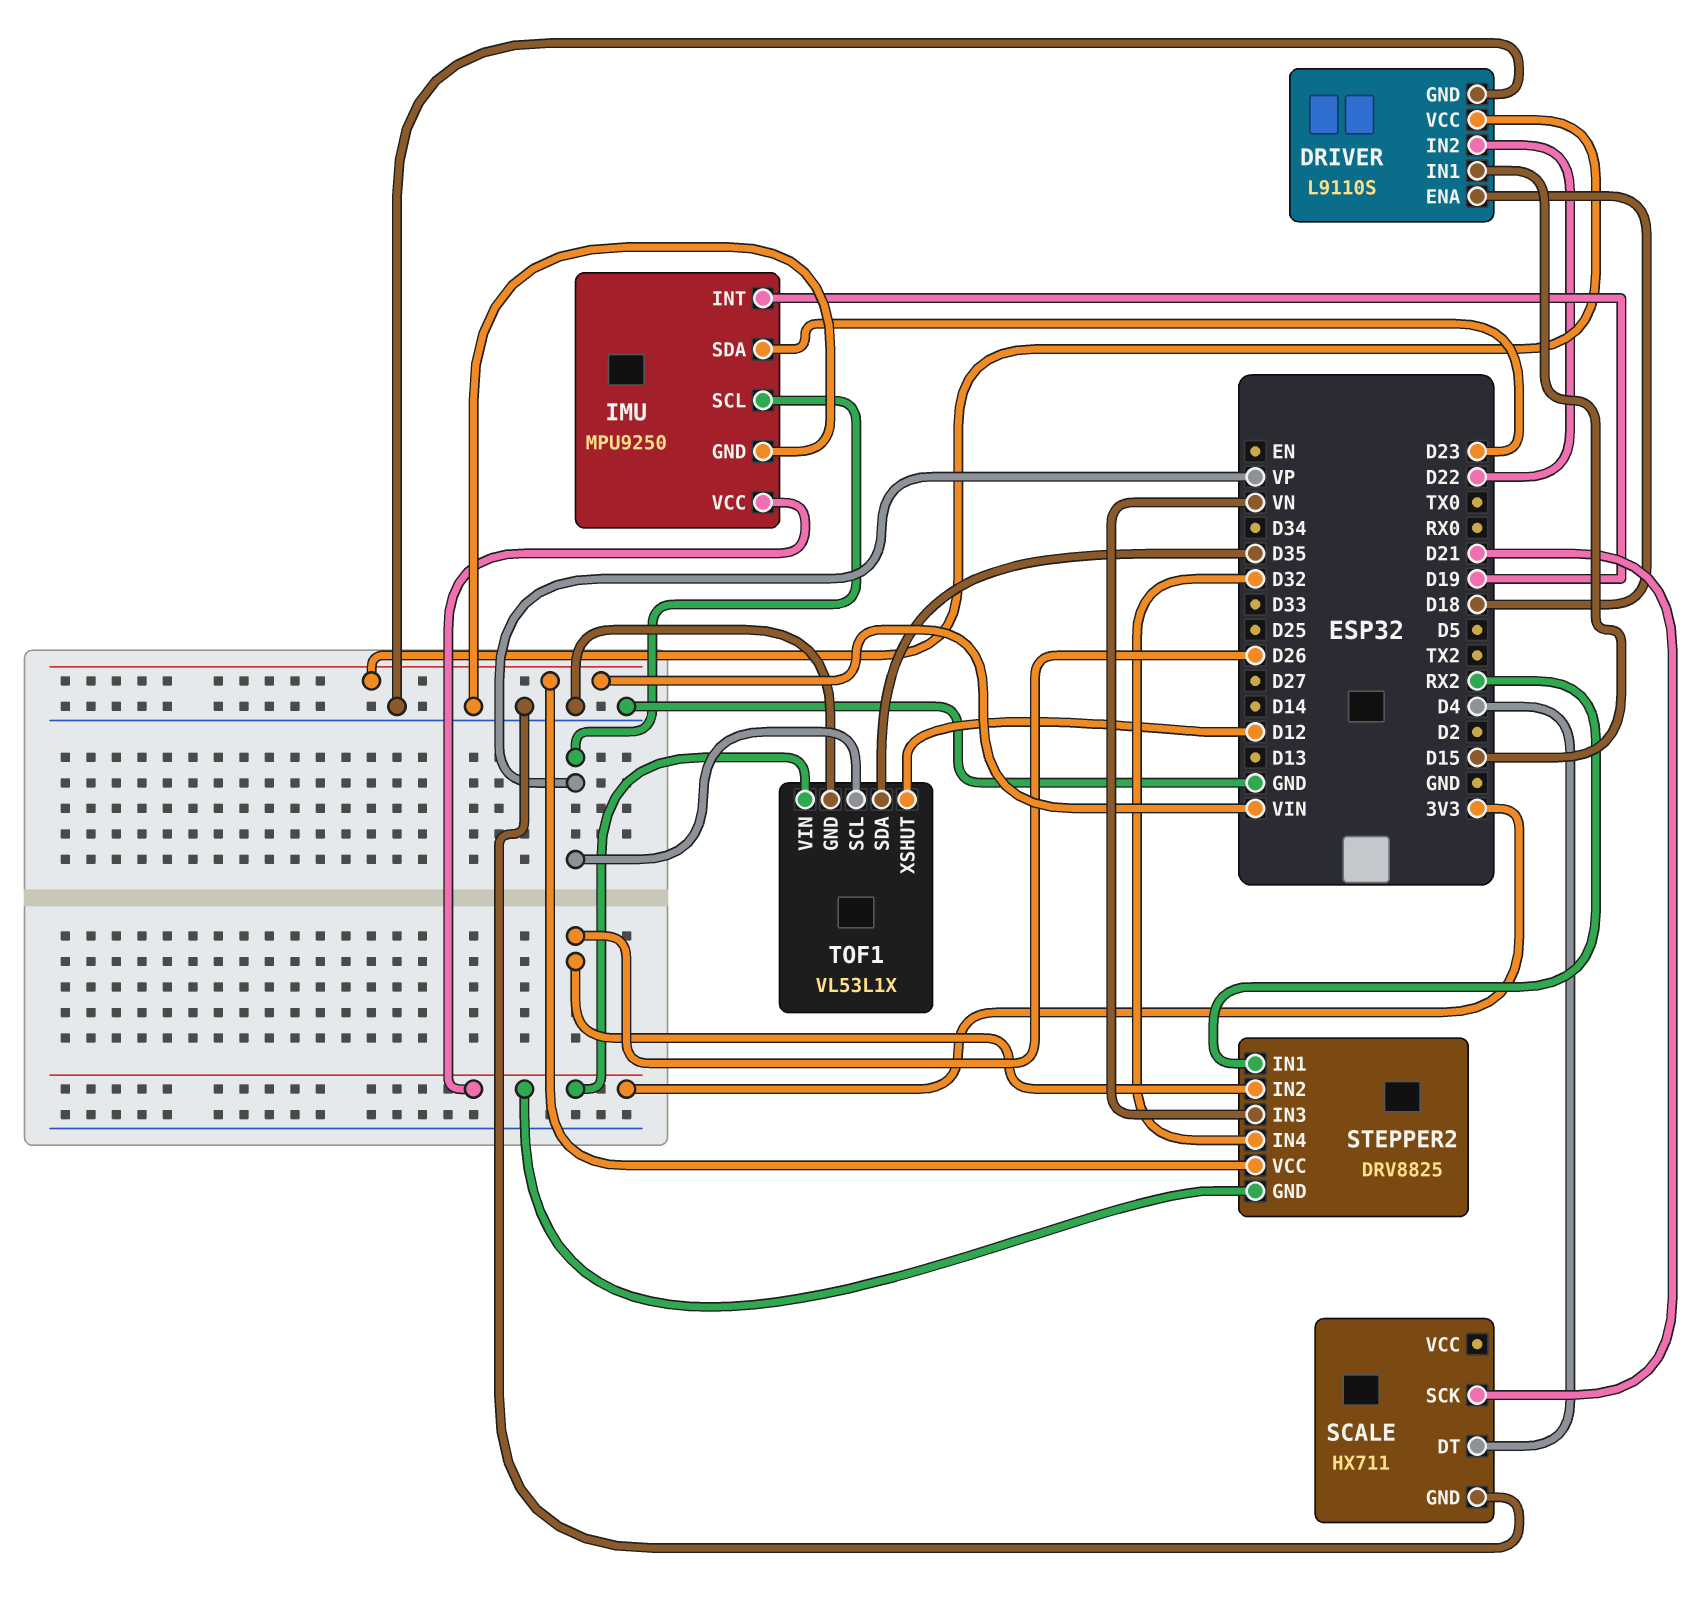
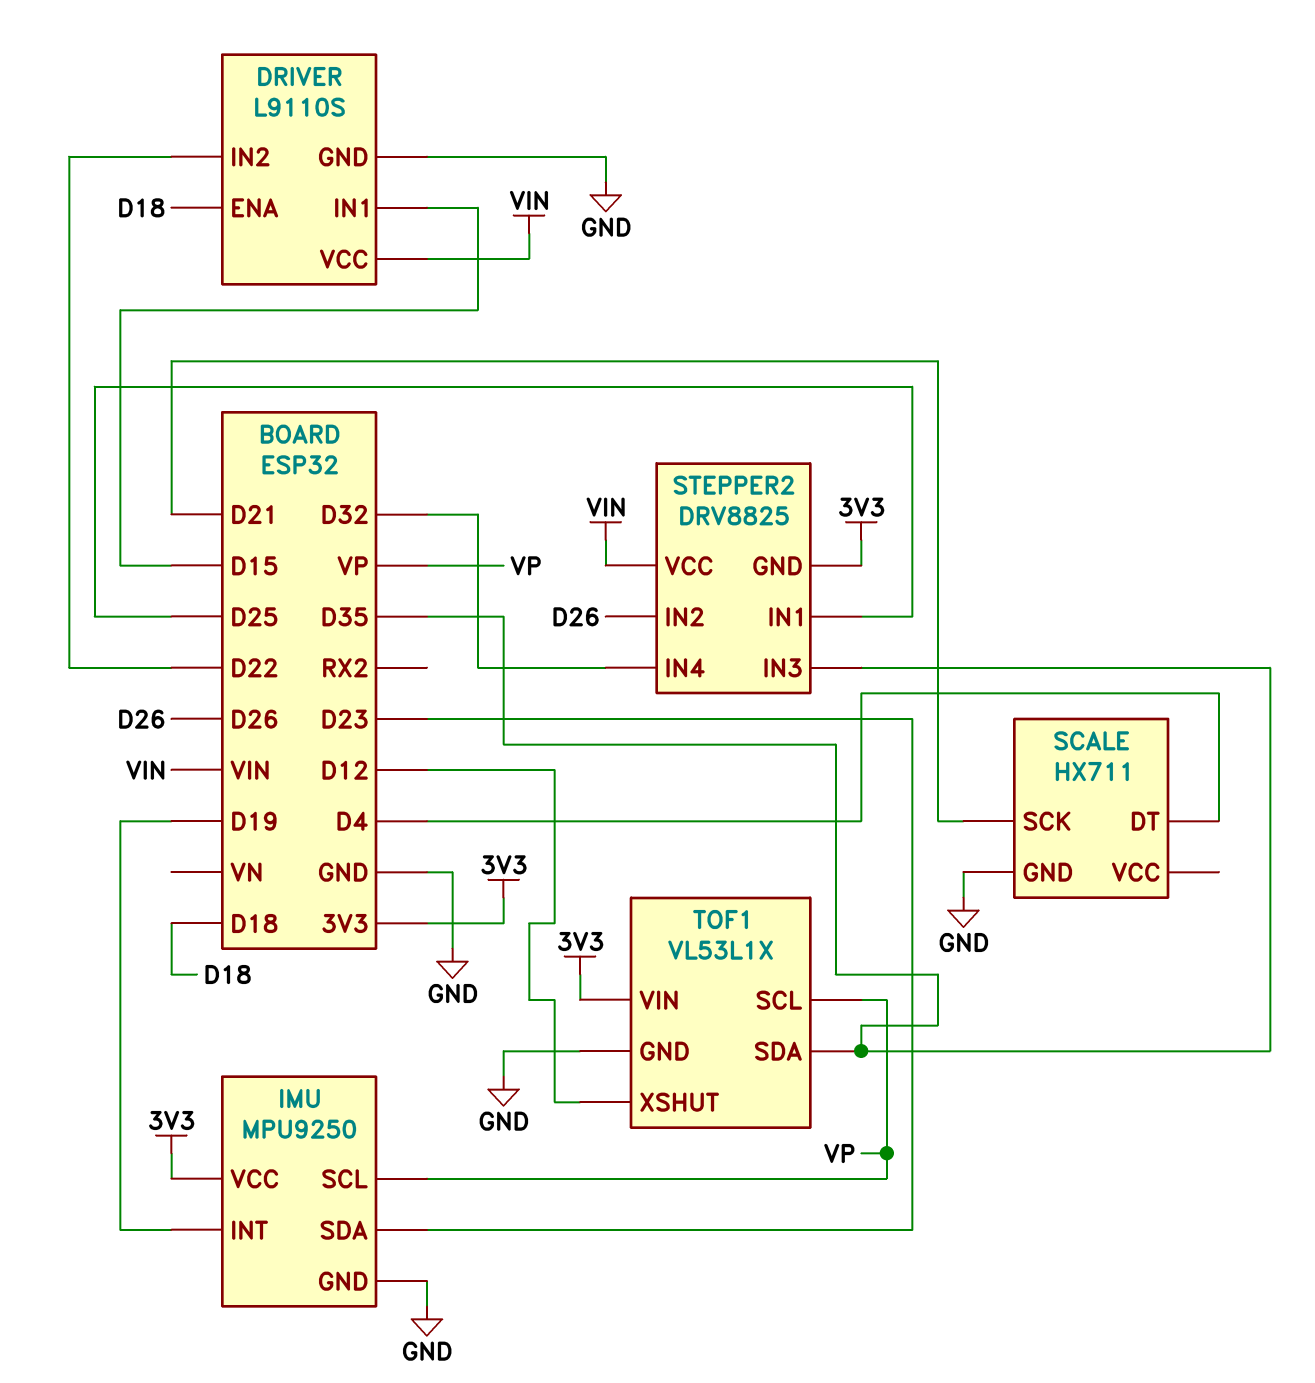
STEPPER2 pin IN1: RX2 -> D25
STEPPER2 pin IN3: VN -> D35

